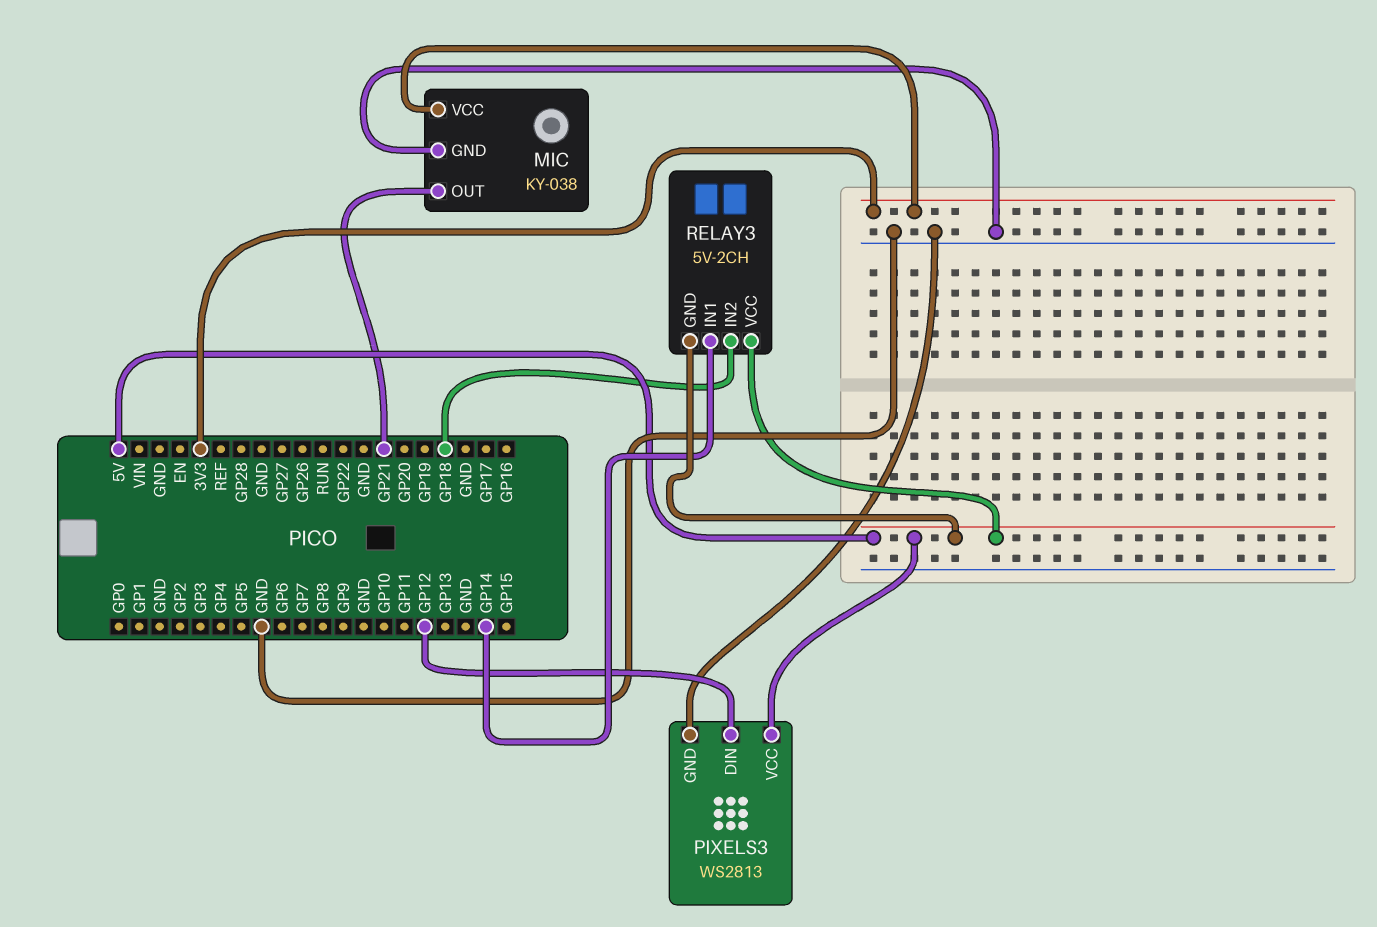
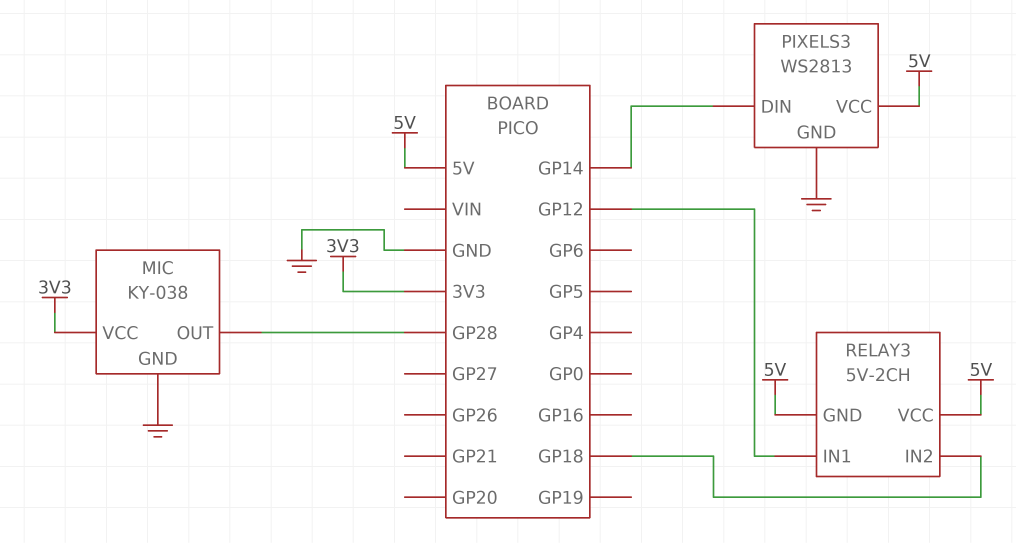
MIC pin OUT: GP21 -> GP28
PIXELS3 pin DIN: GP12 -> GP14
RELAY3 pin IN1: GP14 -> GP12

